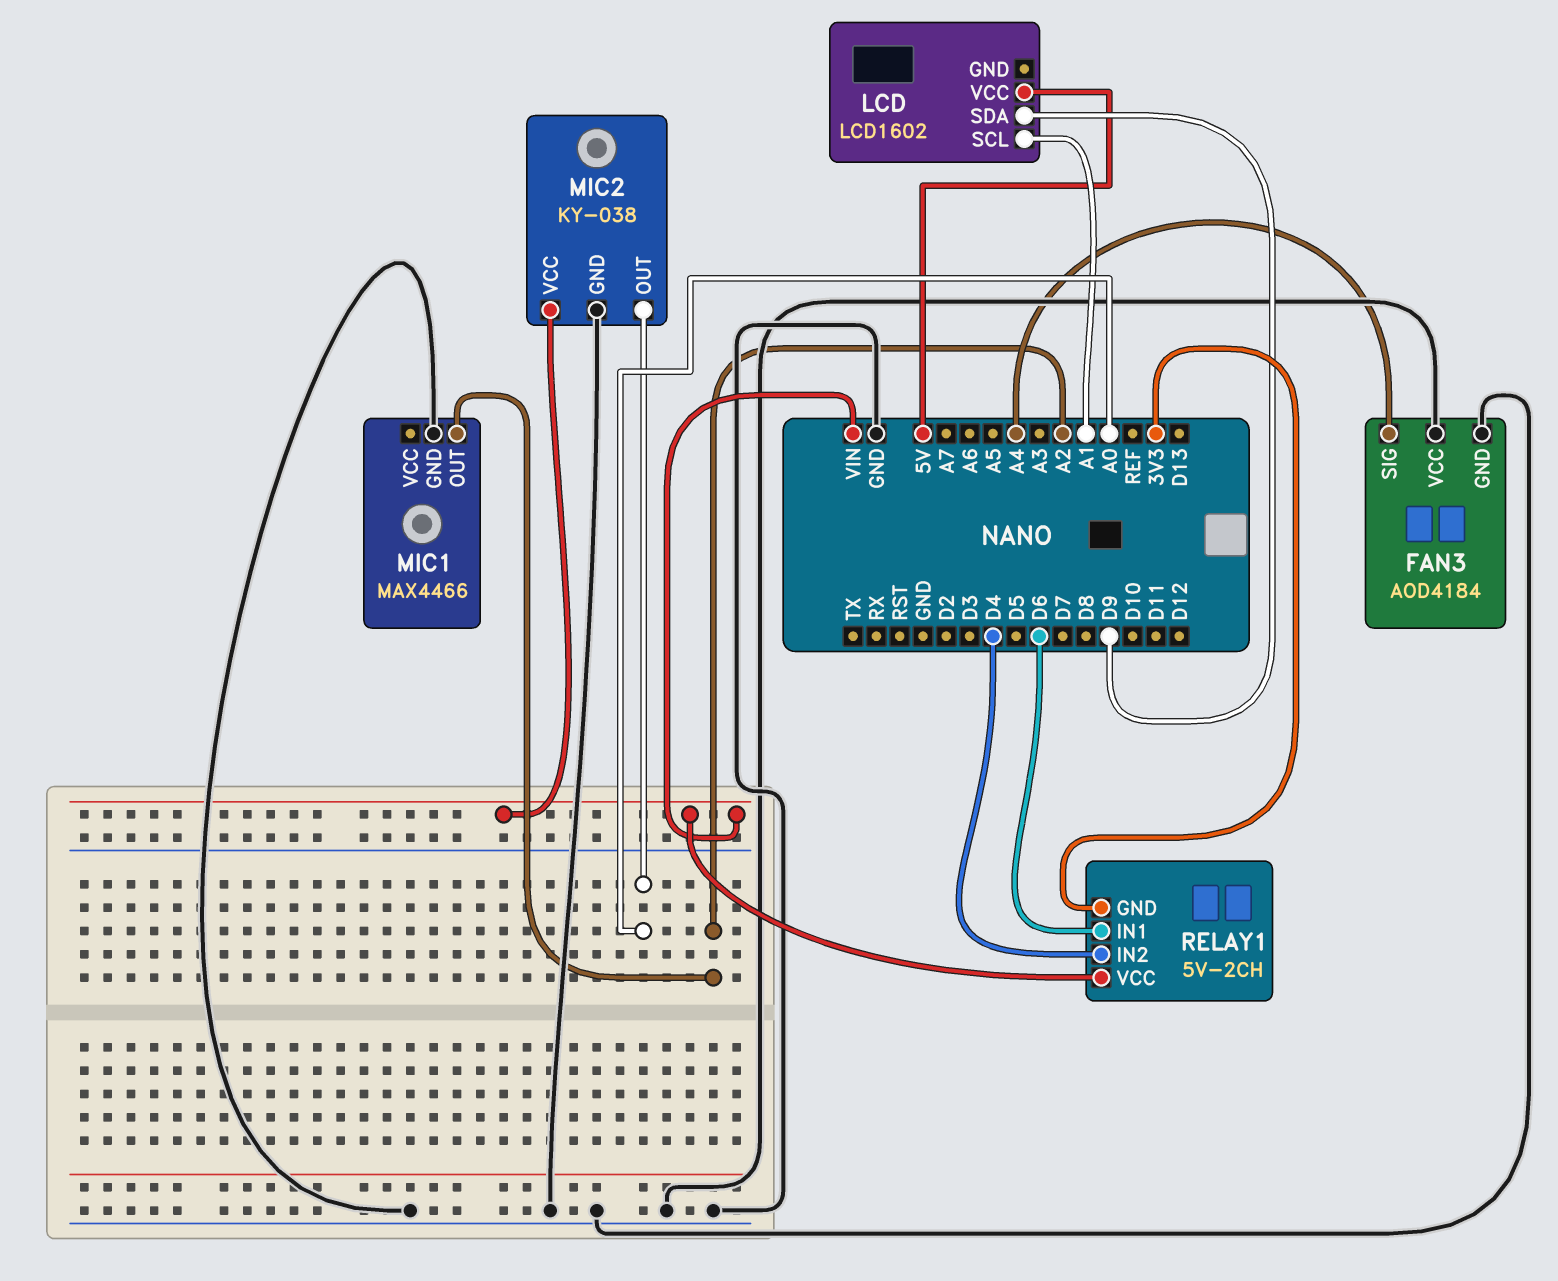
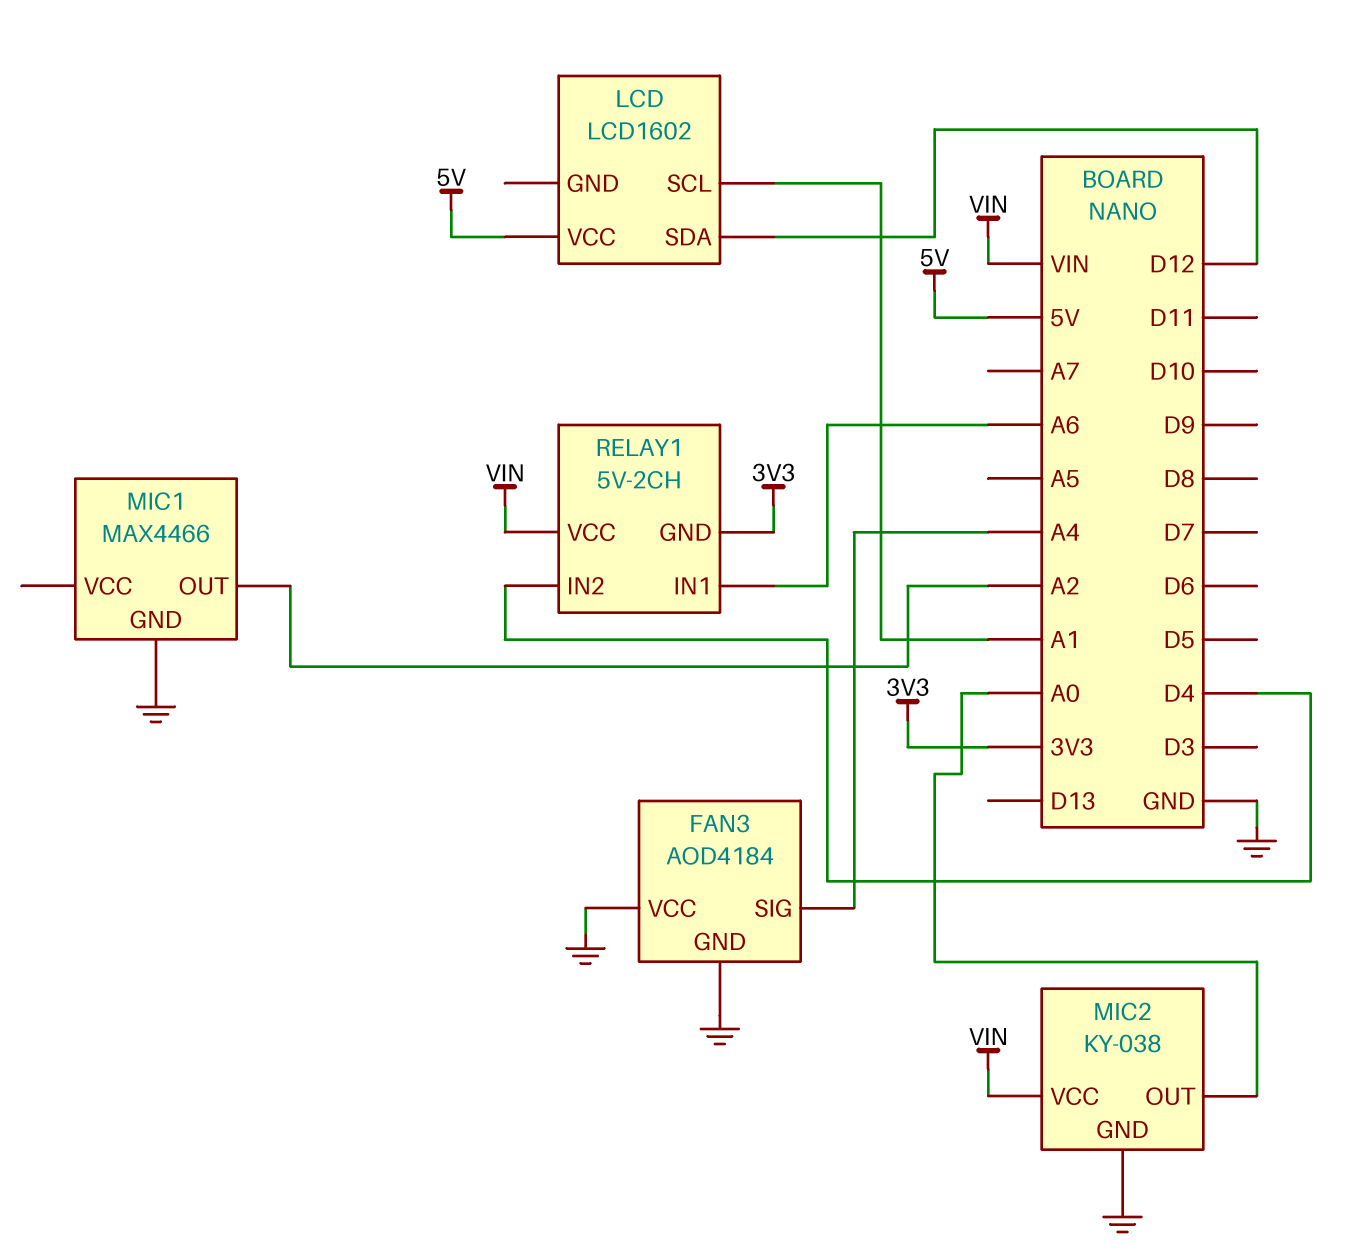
LCD pin SDA: D9 -> D12
RELAY1 pin IN1: D6 -> A6

